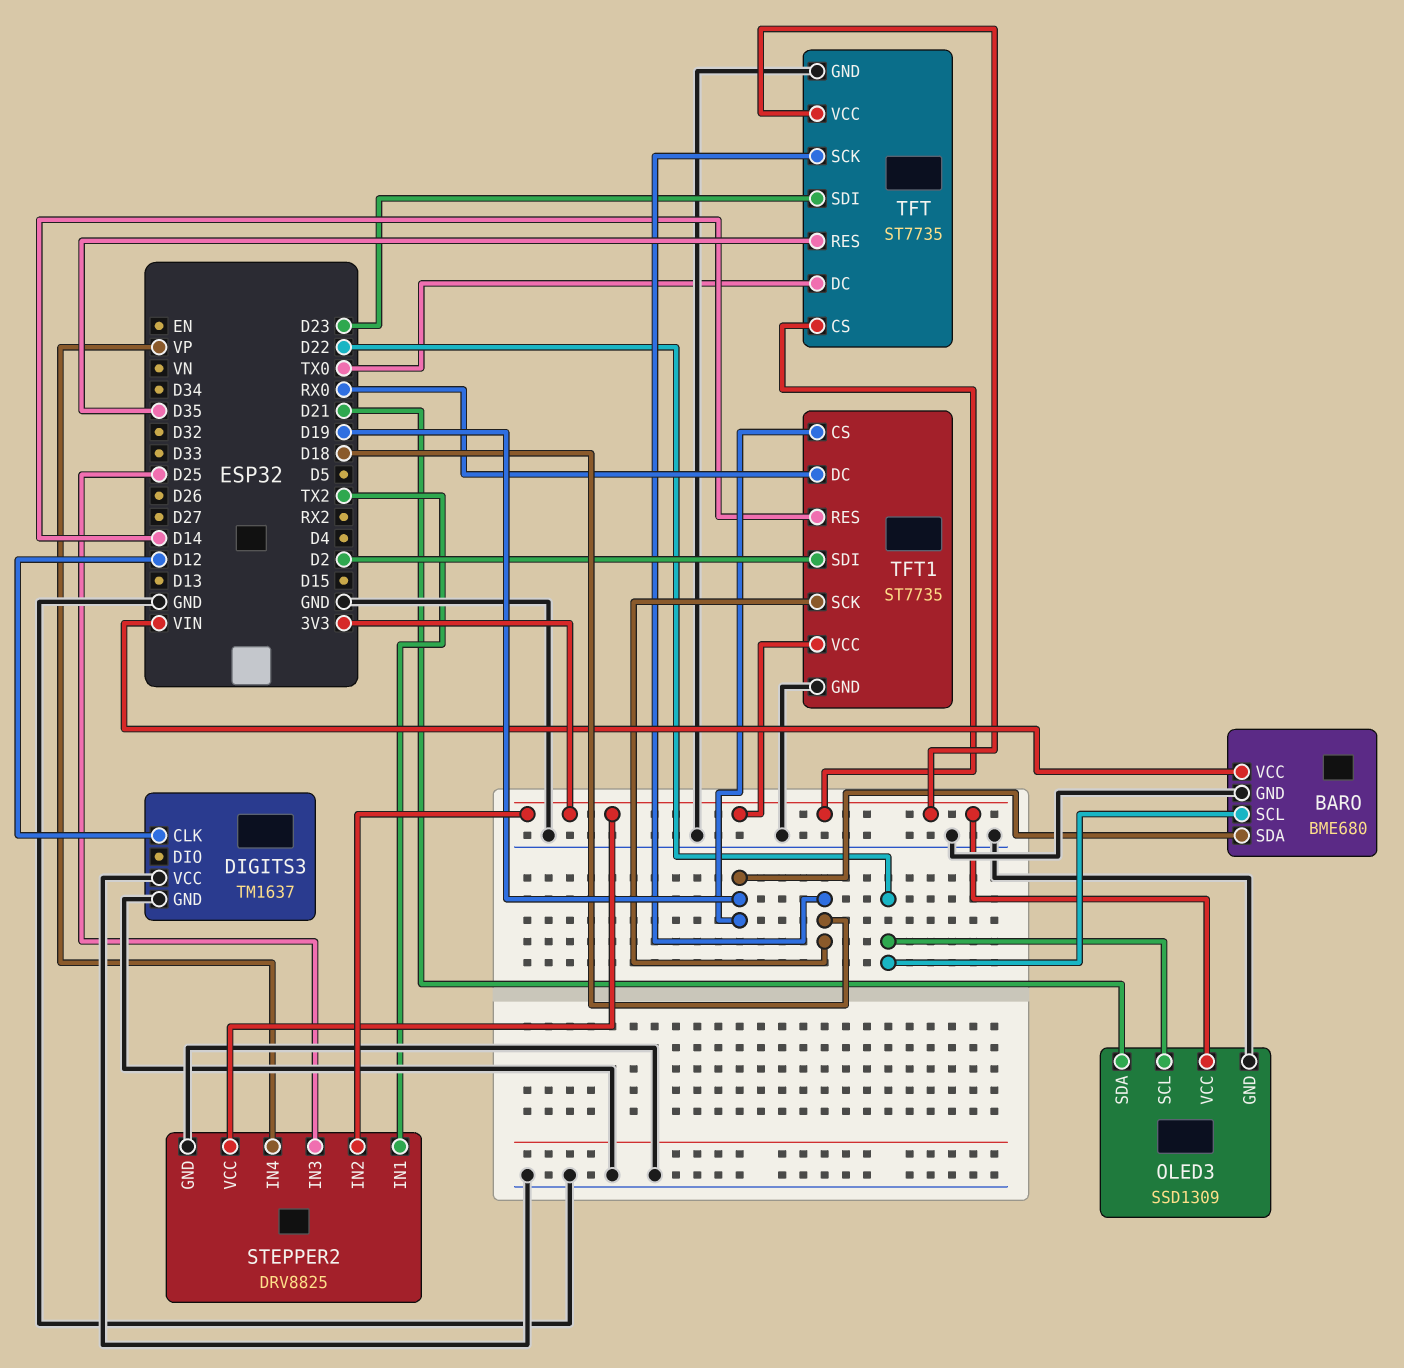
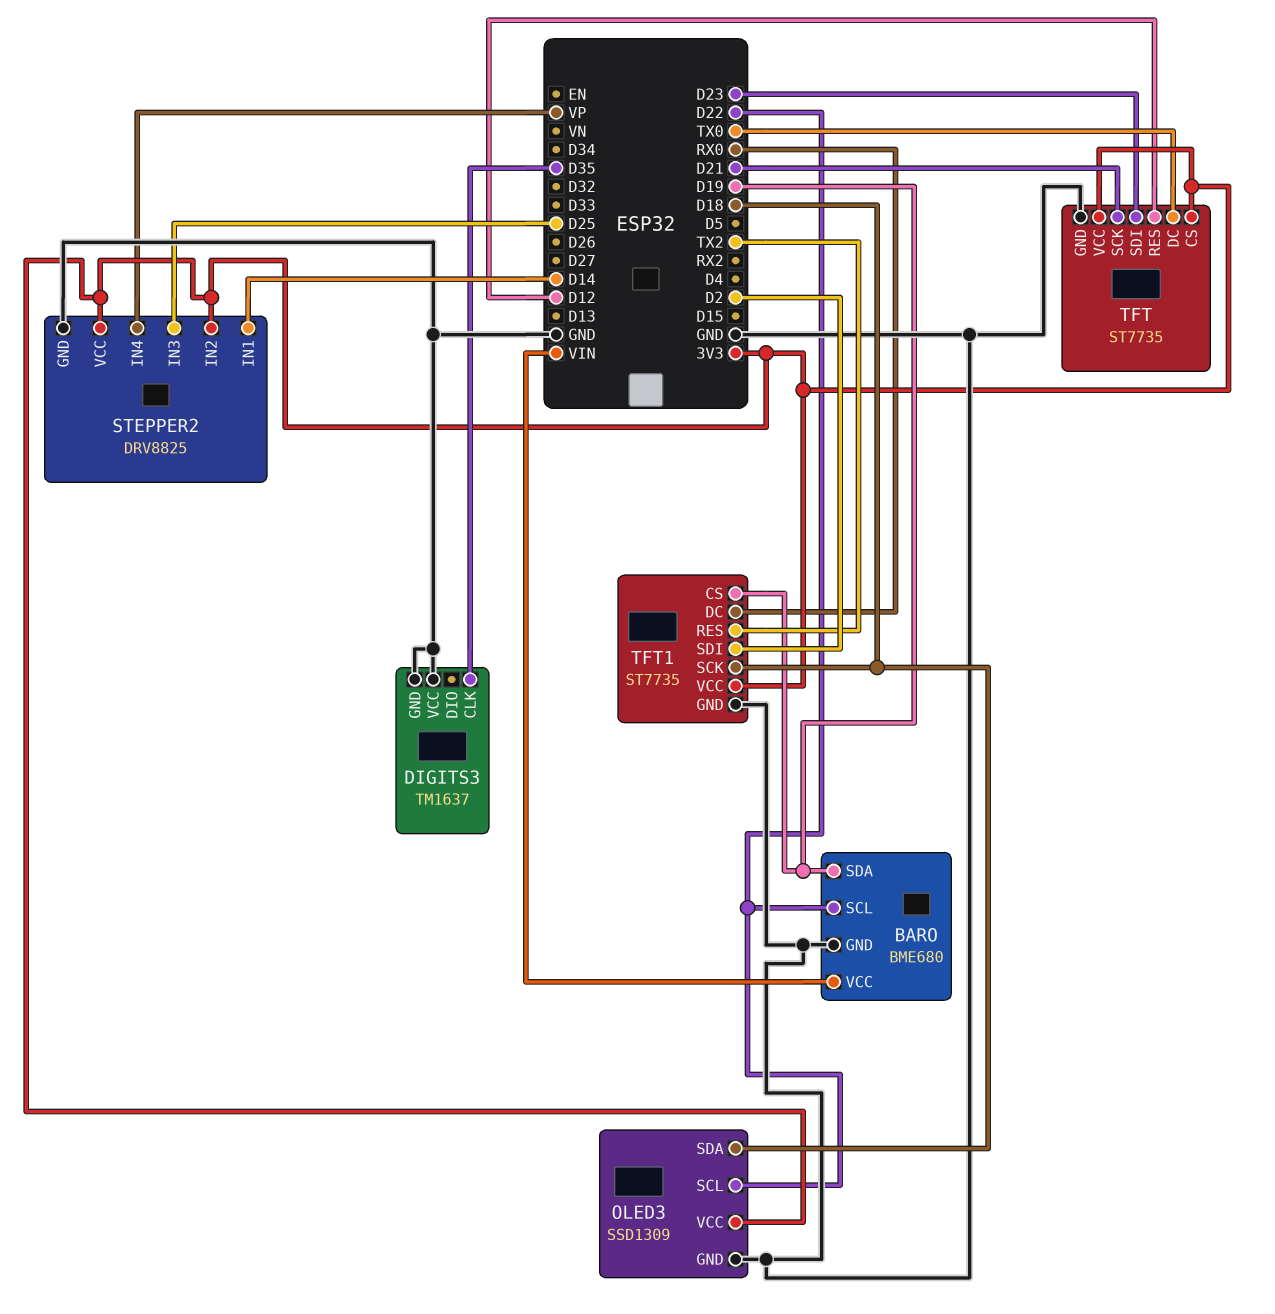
DIGITS3 pin CLK: D12 -> D35
OLED3 pin SDA: D21 -> D18
STEPPER2 pin IN1: TX2 -> D14
TFT pin RES: D35 -> D12
TFT pin SCK: D18 -> D21
TFT1 pin RES: D14 -> TX2

